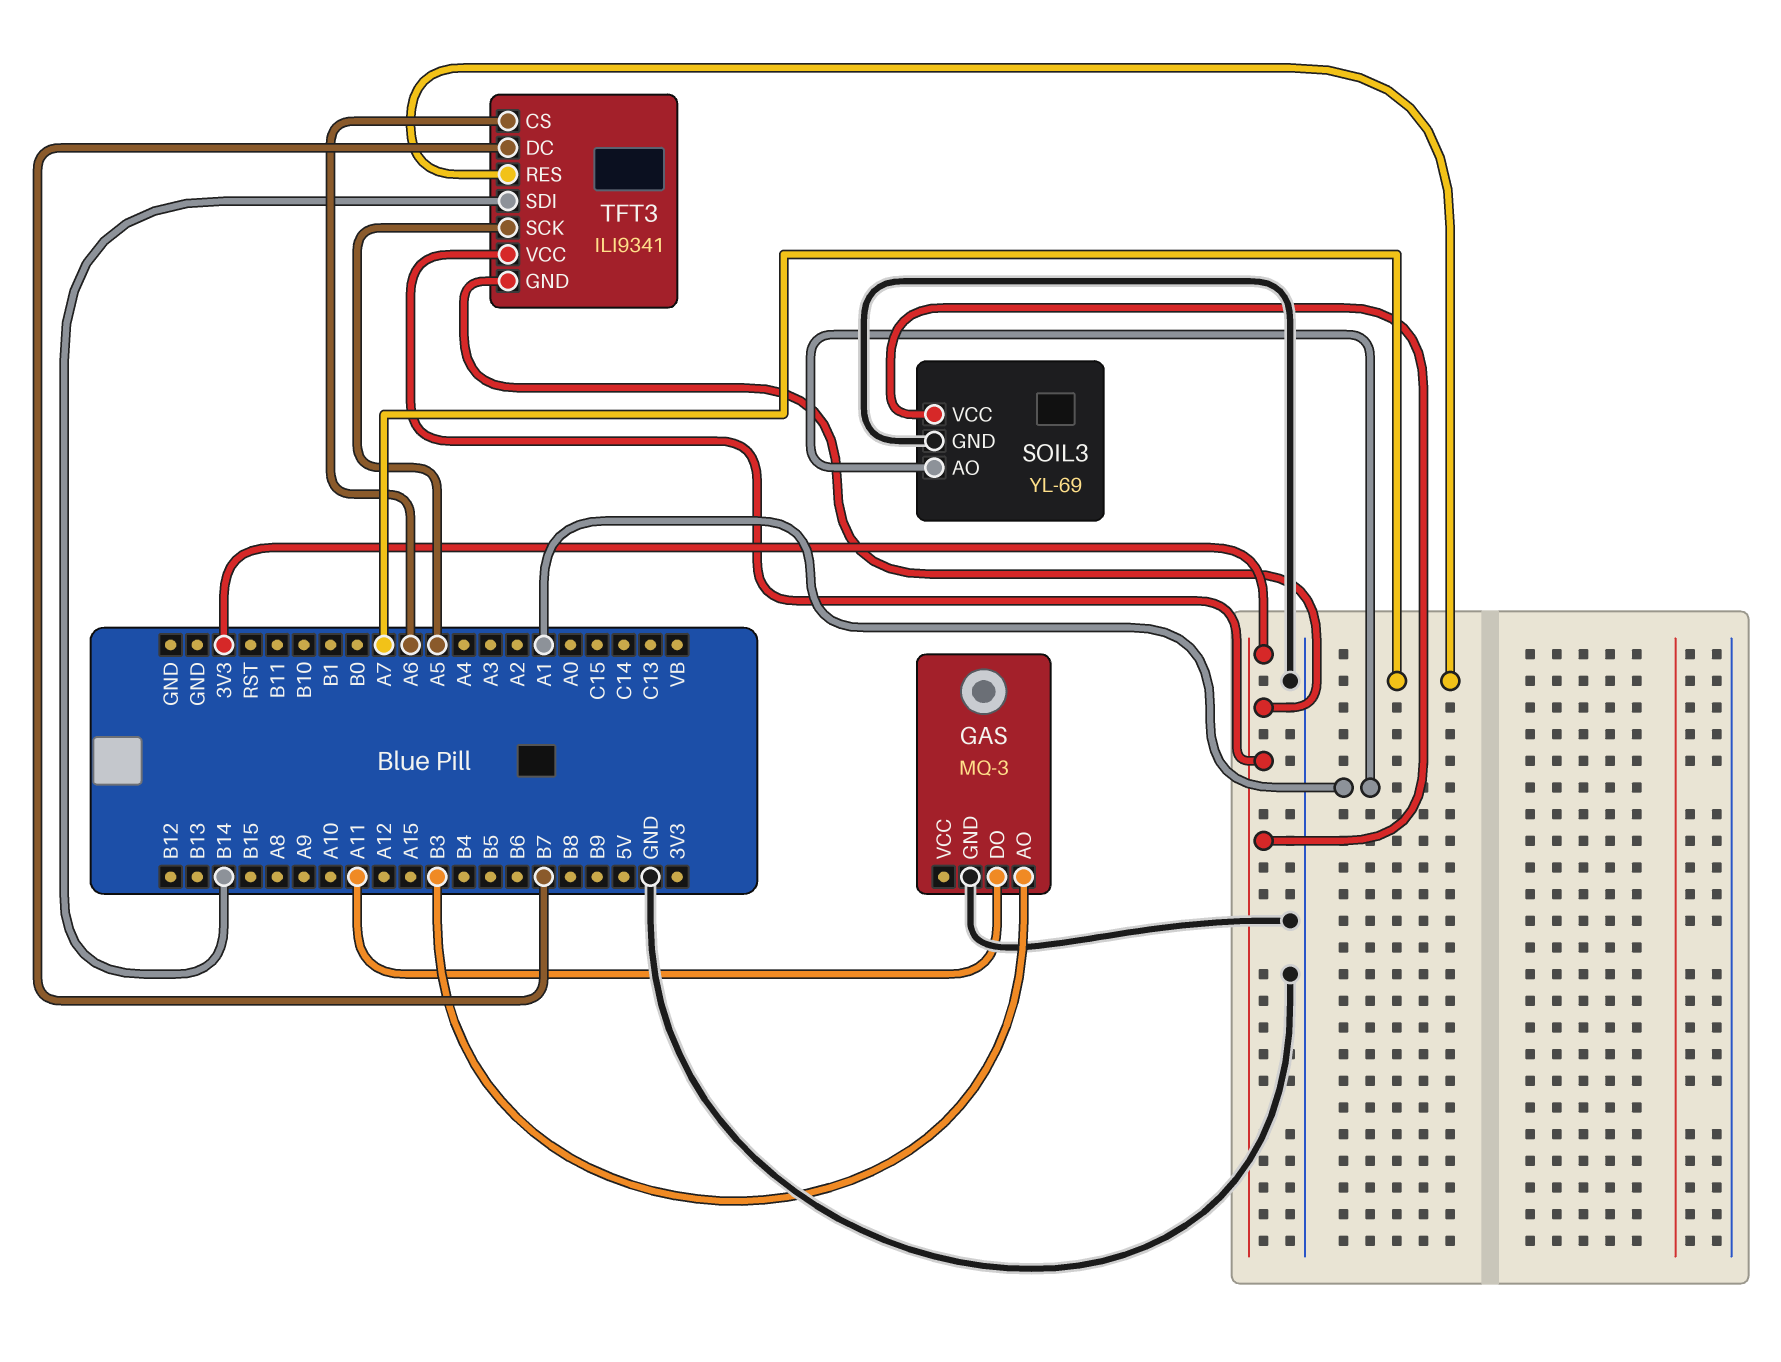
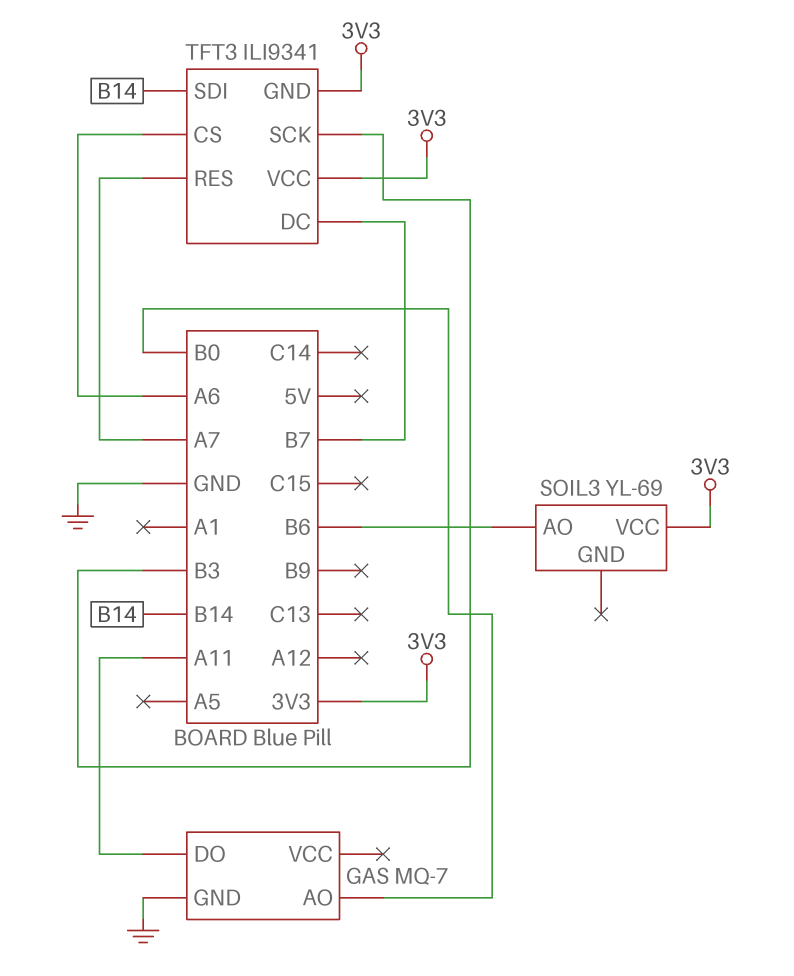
GAS: MQ-3 -> MQ-7
GAS pin AO: B3 -> B0
SOIL3 pin AO: A1 -> B6
SOIL3 pin GND: GND -> none
TFT3 pin SCK: A5 -> B3

